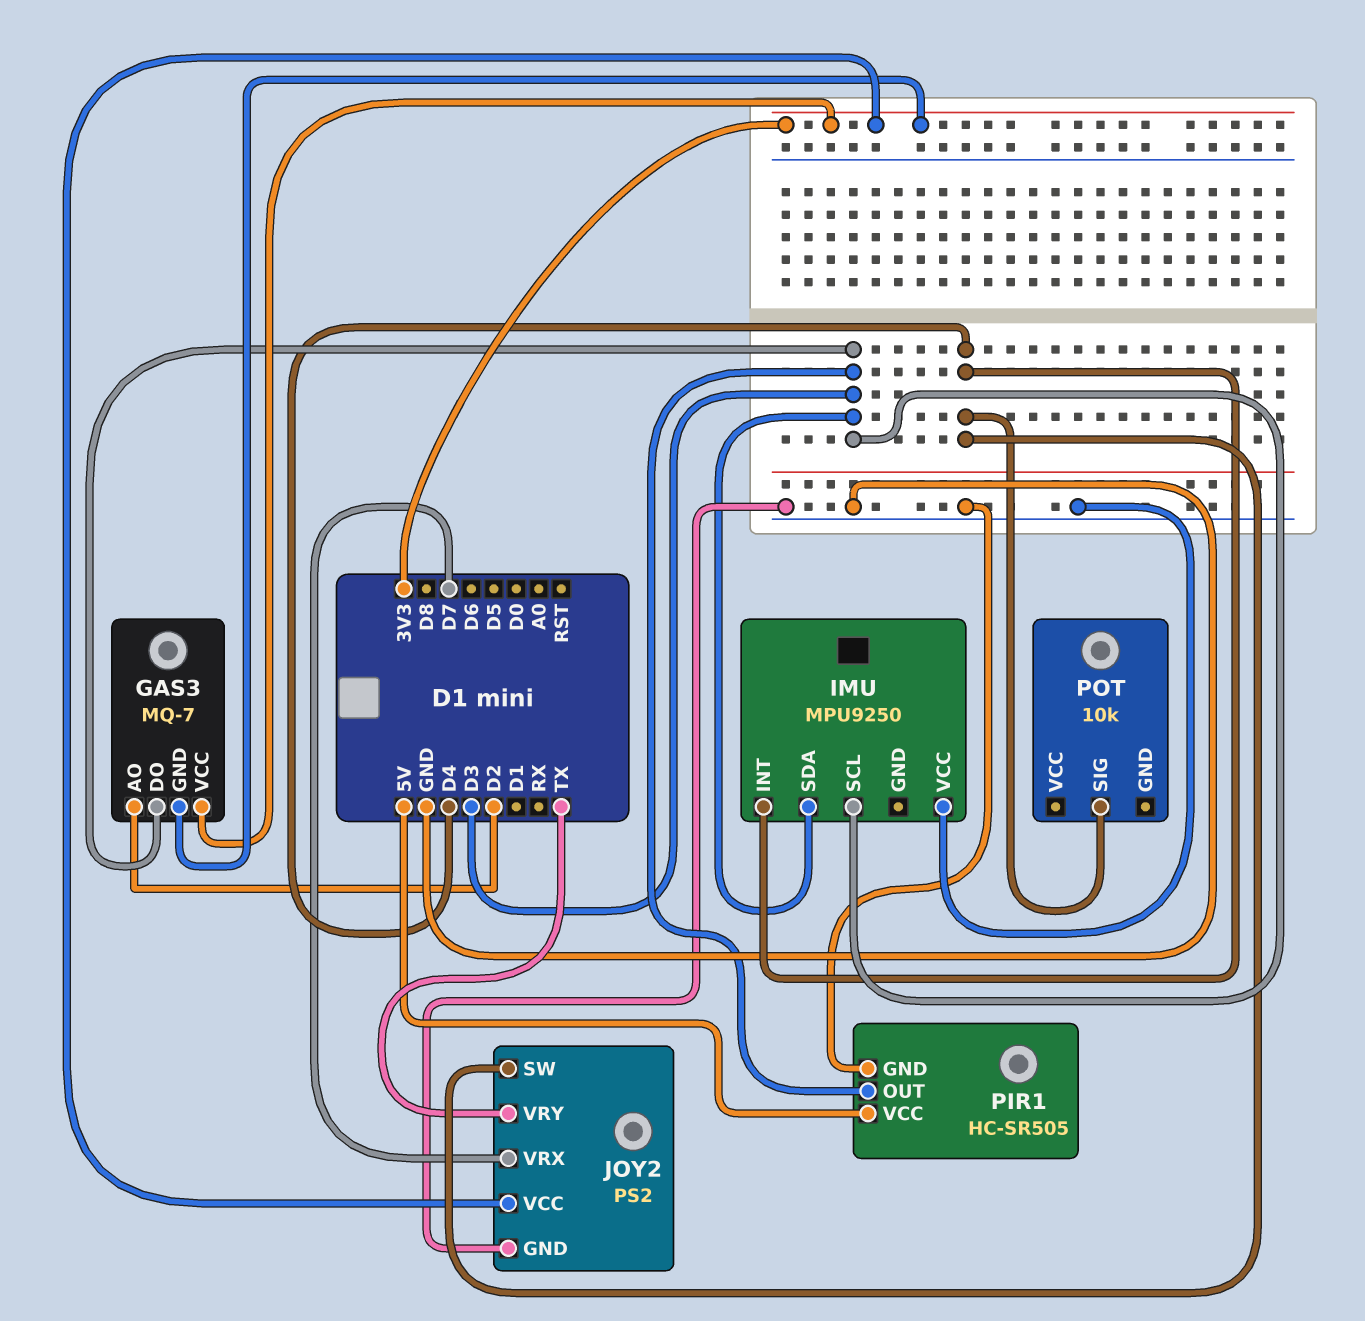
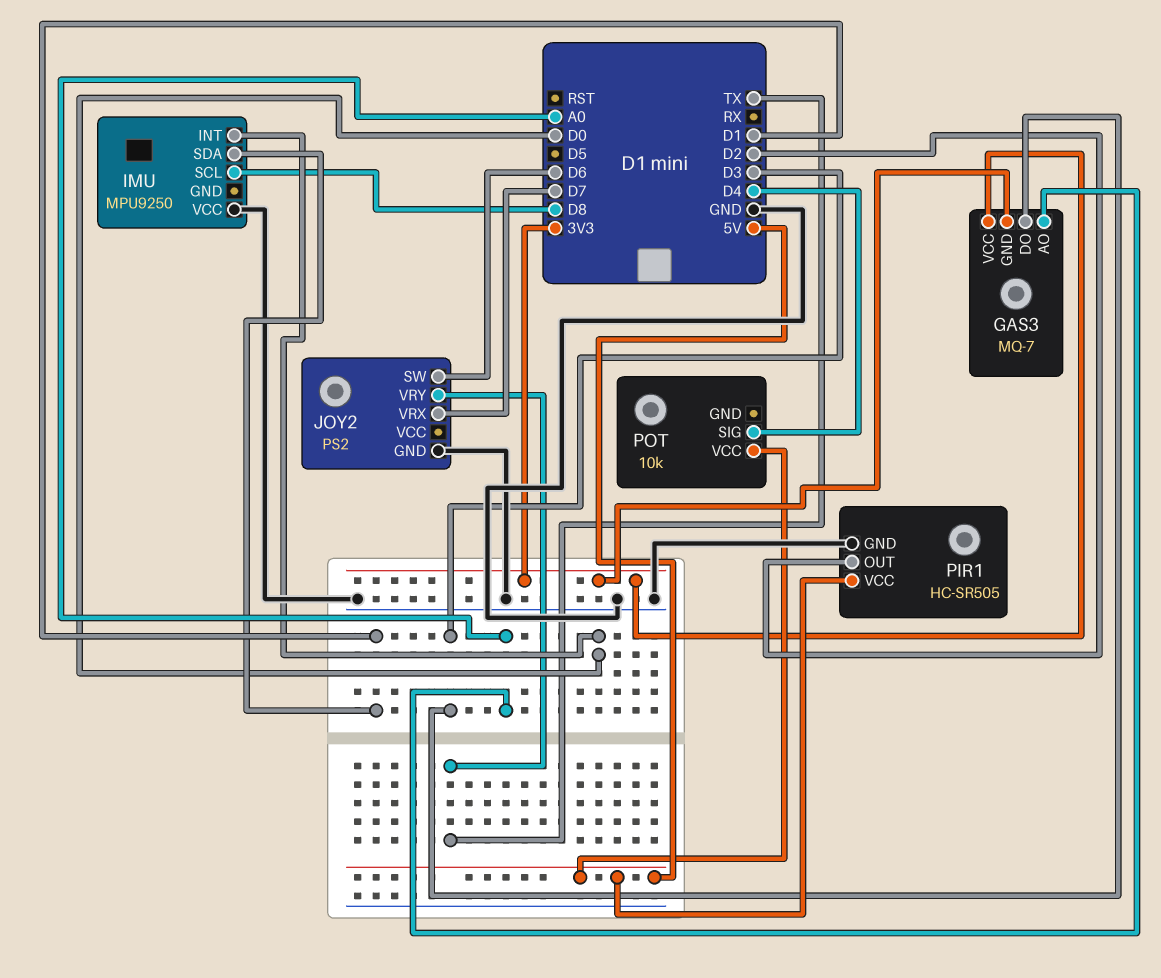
GAS3 pin AO: D2 -> A0
IMU pin INT: D4 -> D0
IMU pin SCL: D3 -> D8
IMU pin SDA: D3 -> D1
JOY2 pin SW: D4 -> D6
JOY2 pin VCC: 3V3 -> none
PIR1 pin OUT: D3 -> D2
POT pin VCC: none -> 5V

